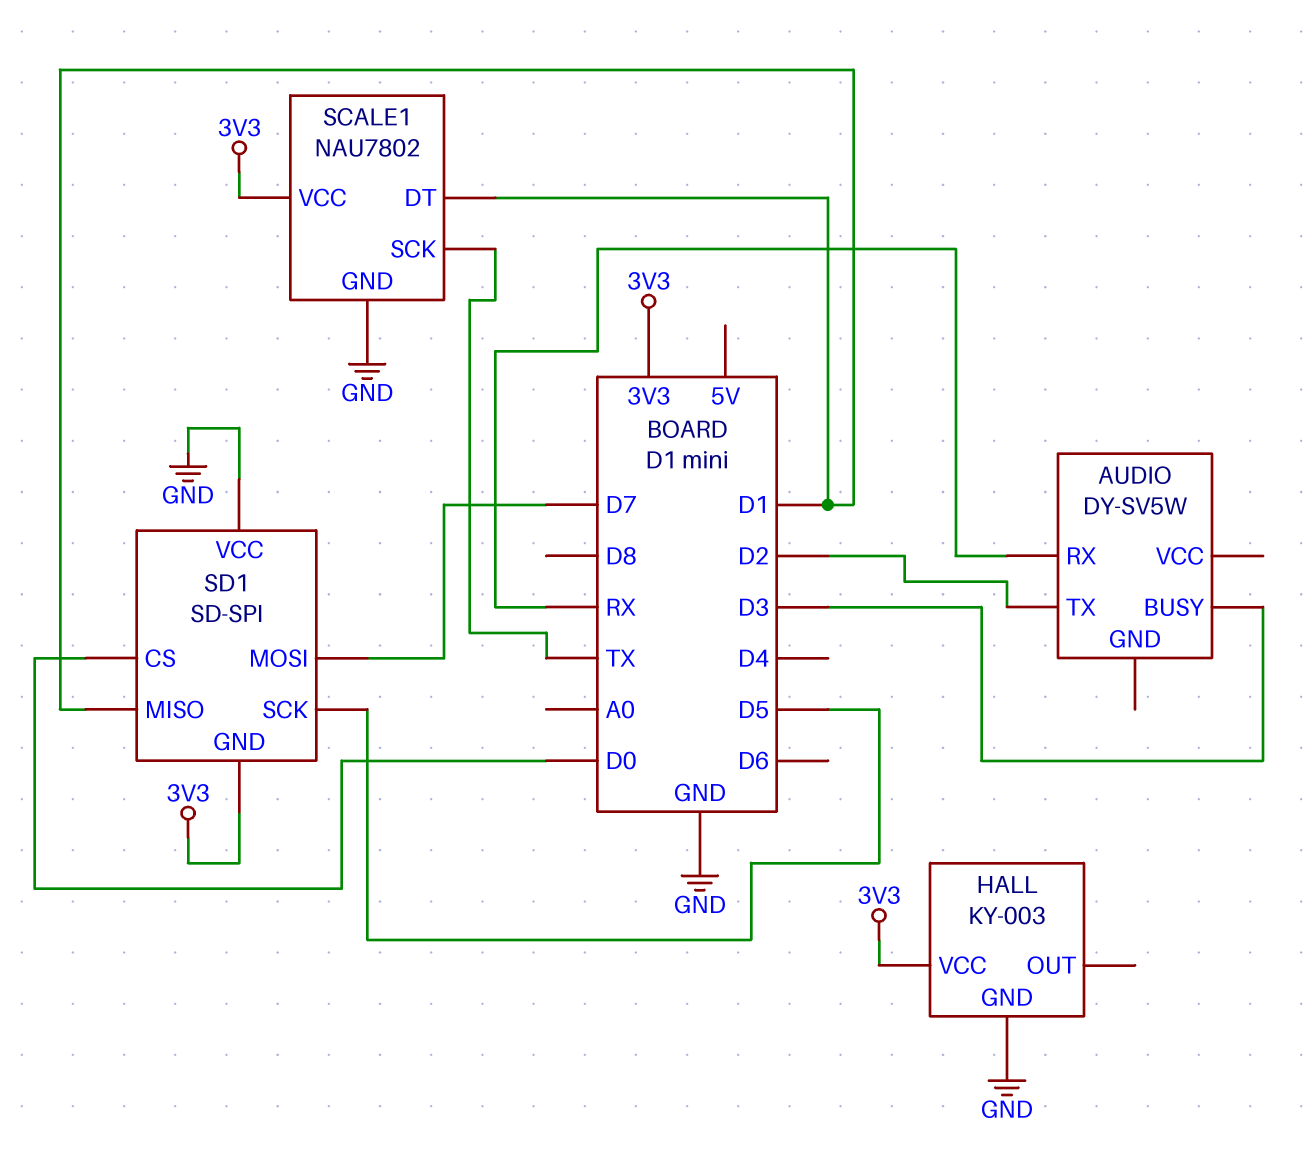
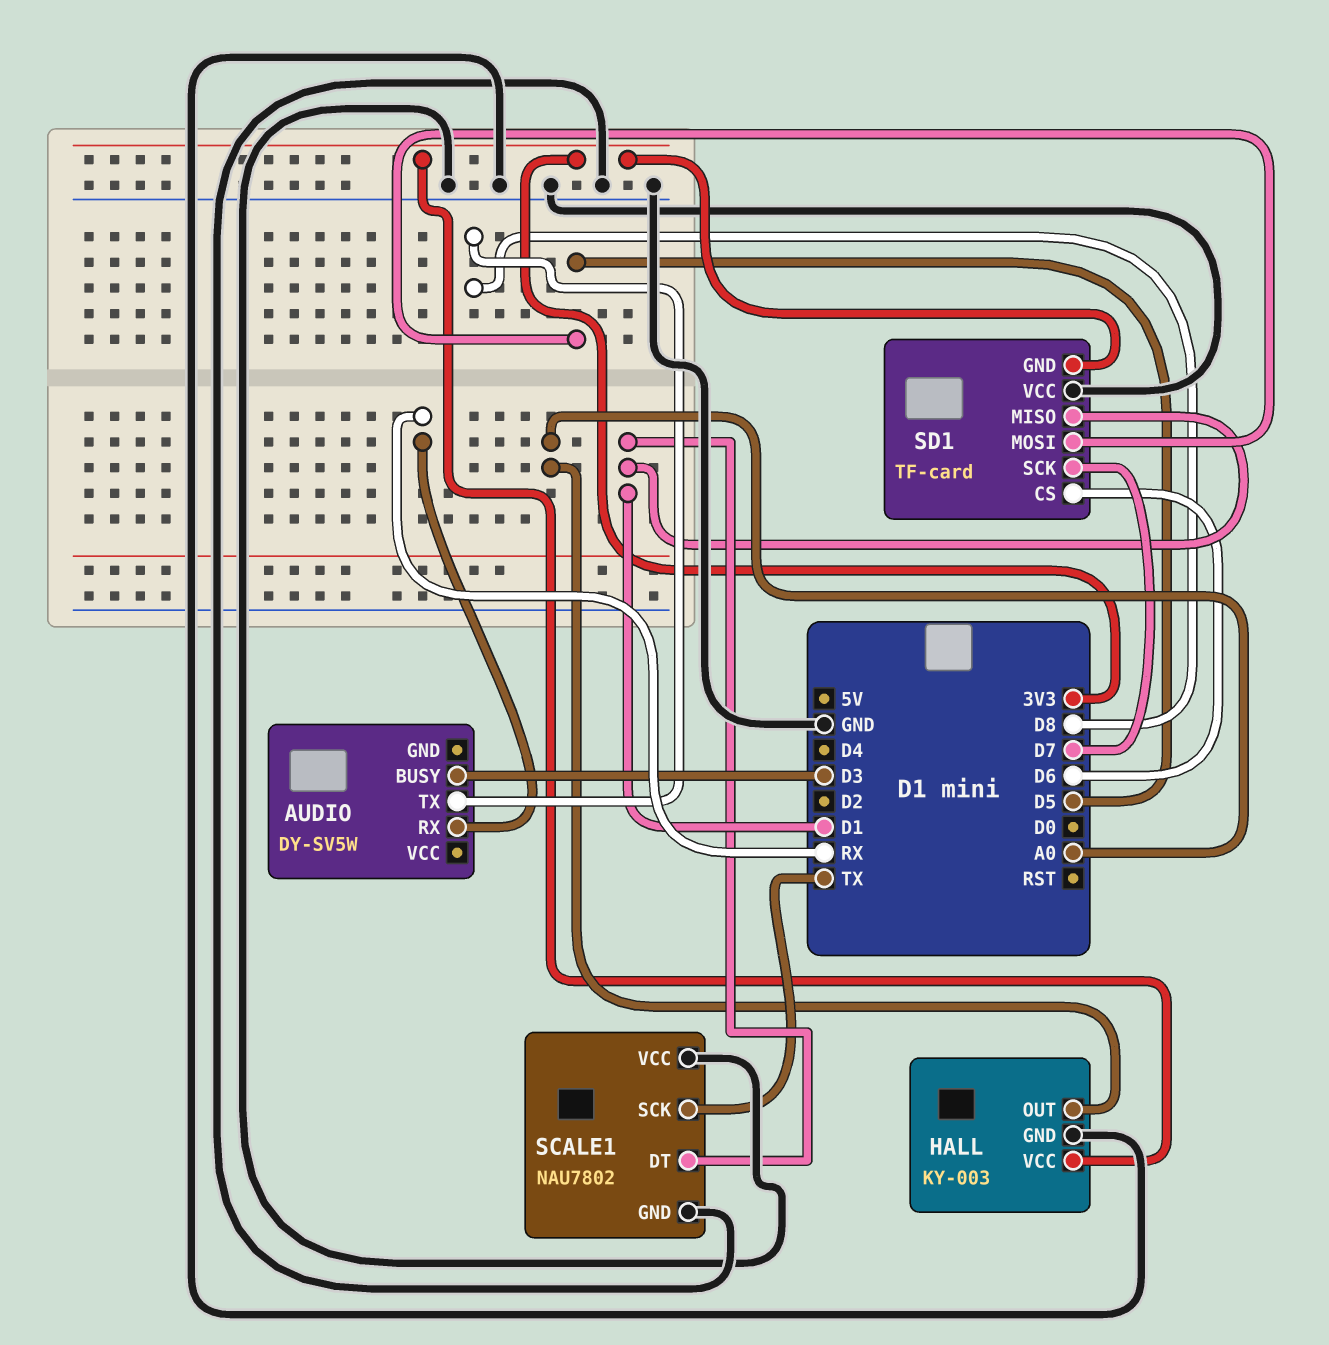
AUDIO pin TX: D2 -> D8
HALL pin OUT: none -> A0
SCALE1 pin VCC: 3V3 -> GND
SD1: SD-SPI -> TF-card
SD1 pin CS: D0 -> D6
SD1 pin MOSI: D7 -> D5
SD1 pin SCK: D5 -> D7

